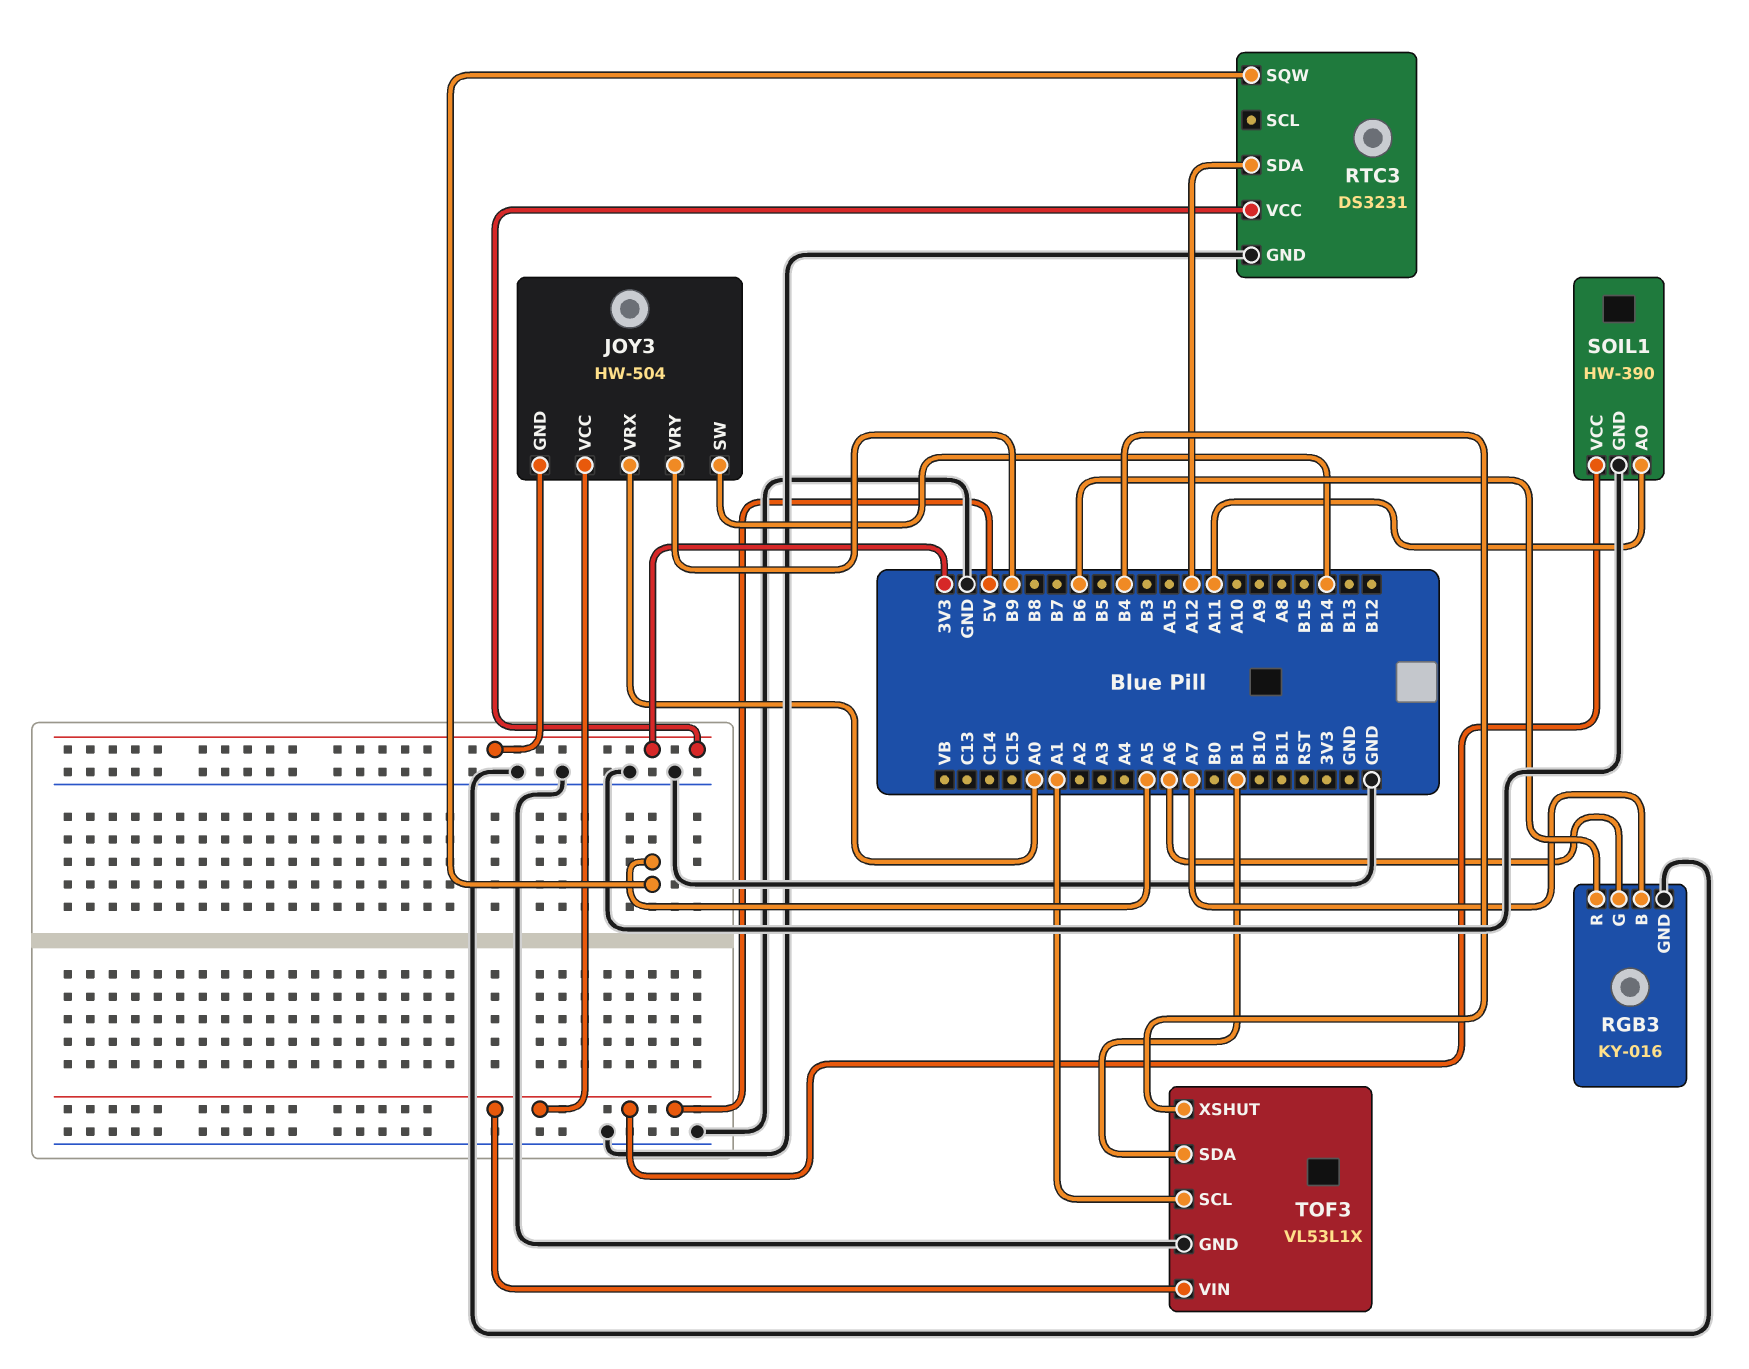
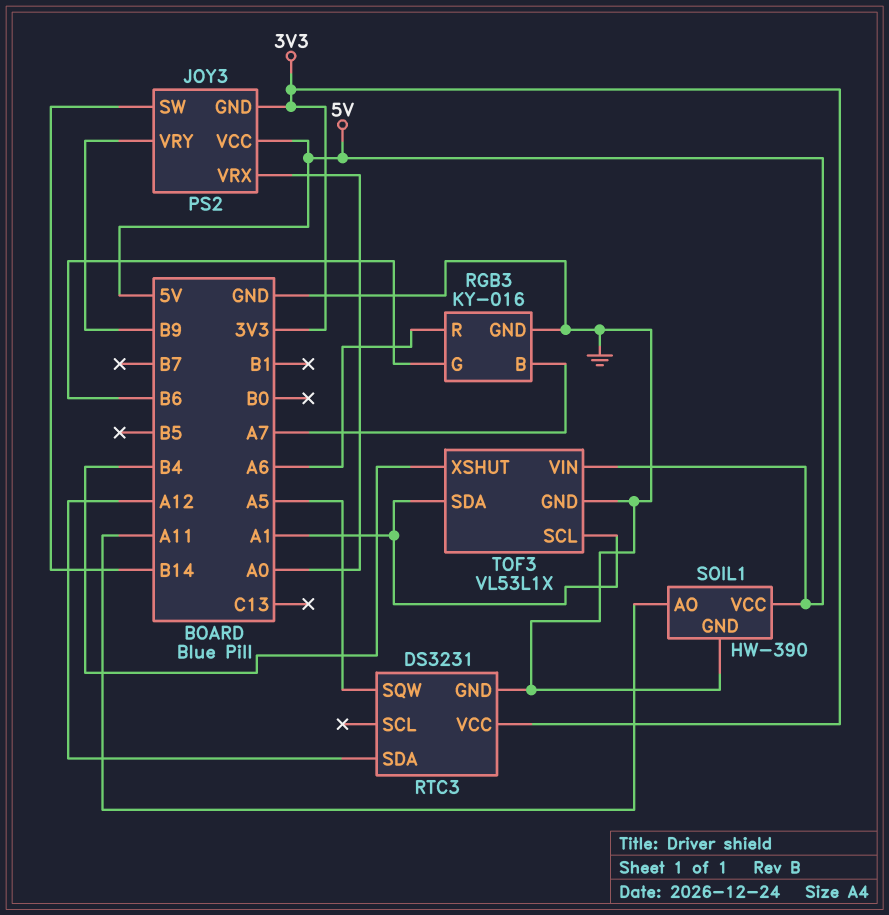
JOY3: HW-504 -> PS2
RGB3 pin G: A6 -> B6
RGB3 pin R: B6 -> A6
TOF3 pin SDA: B1 -> A1

